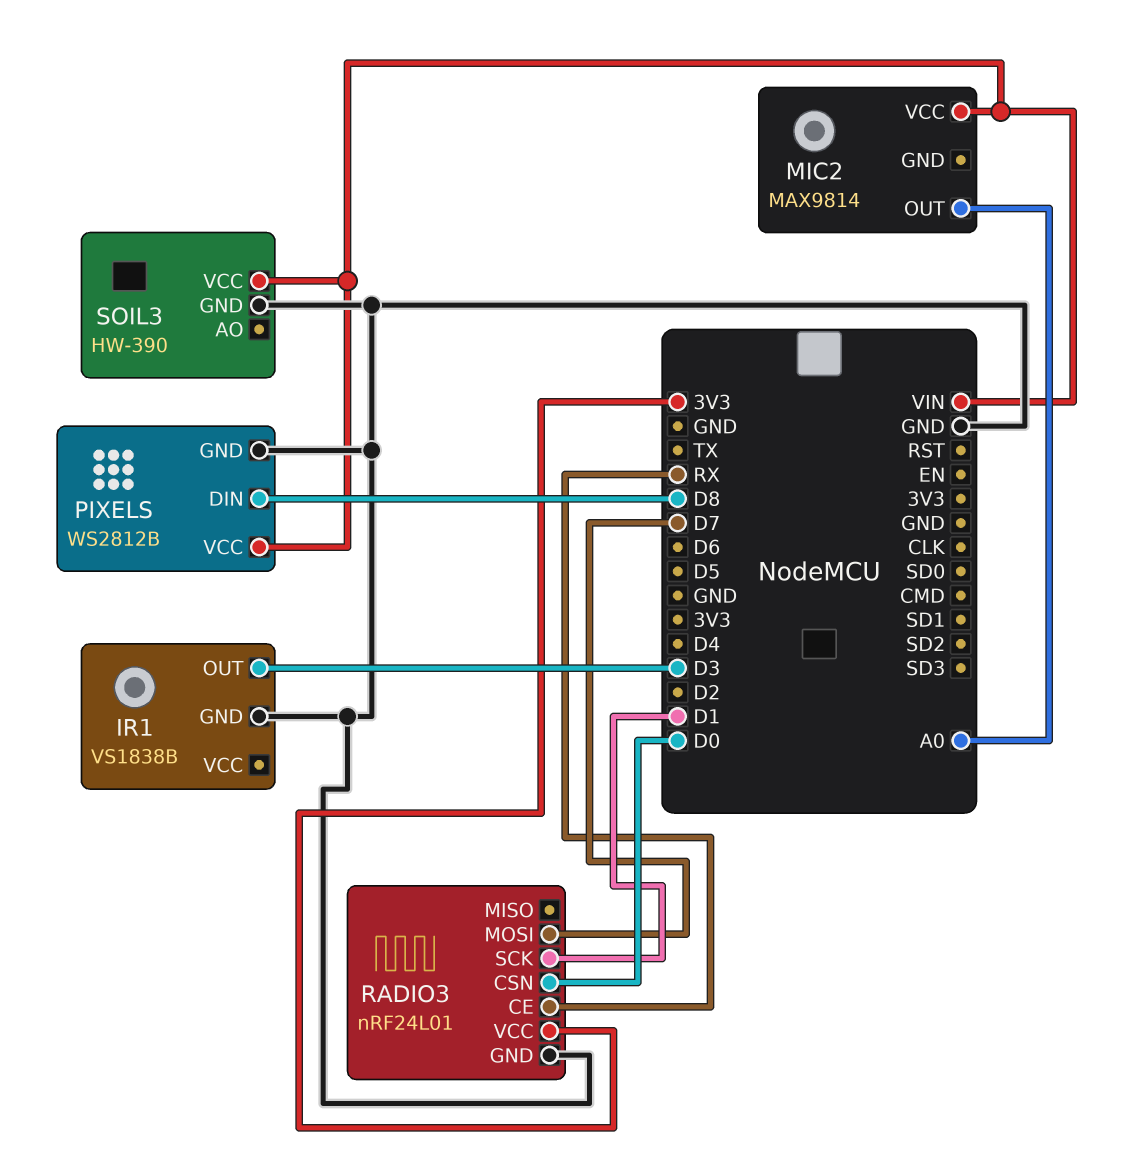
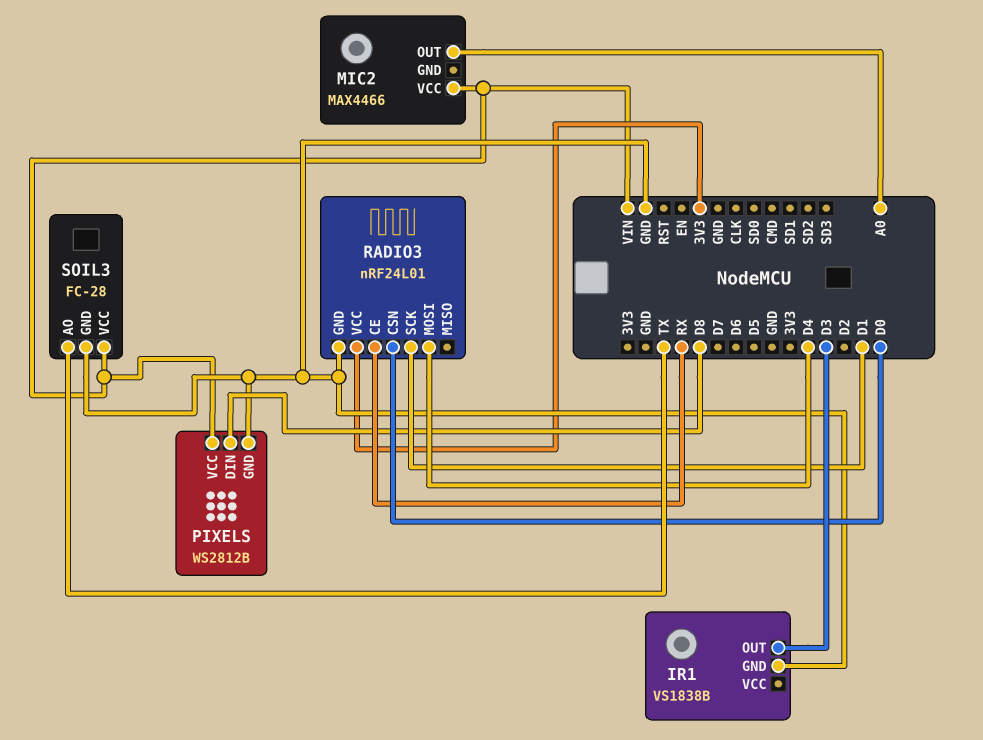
MIC2: MAX9814 -> MAX4466
RADIO3 pin MOSI: D7 -> D4
SOIL3: HW-390 -> FC-28
SOIL3 pin AO: none -> TX

